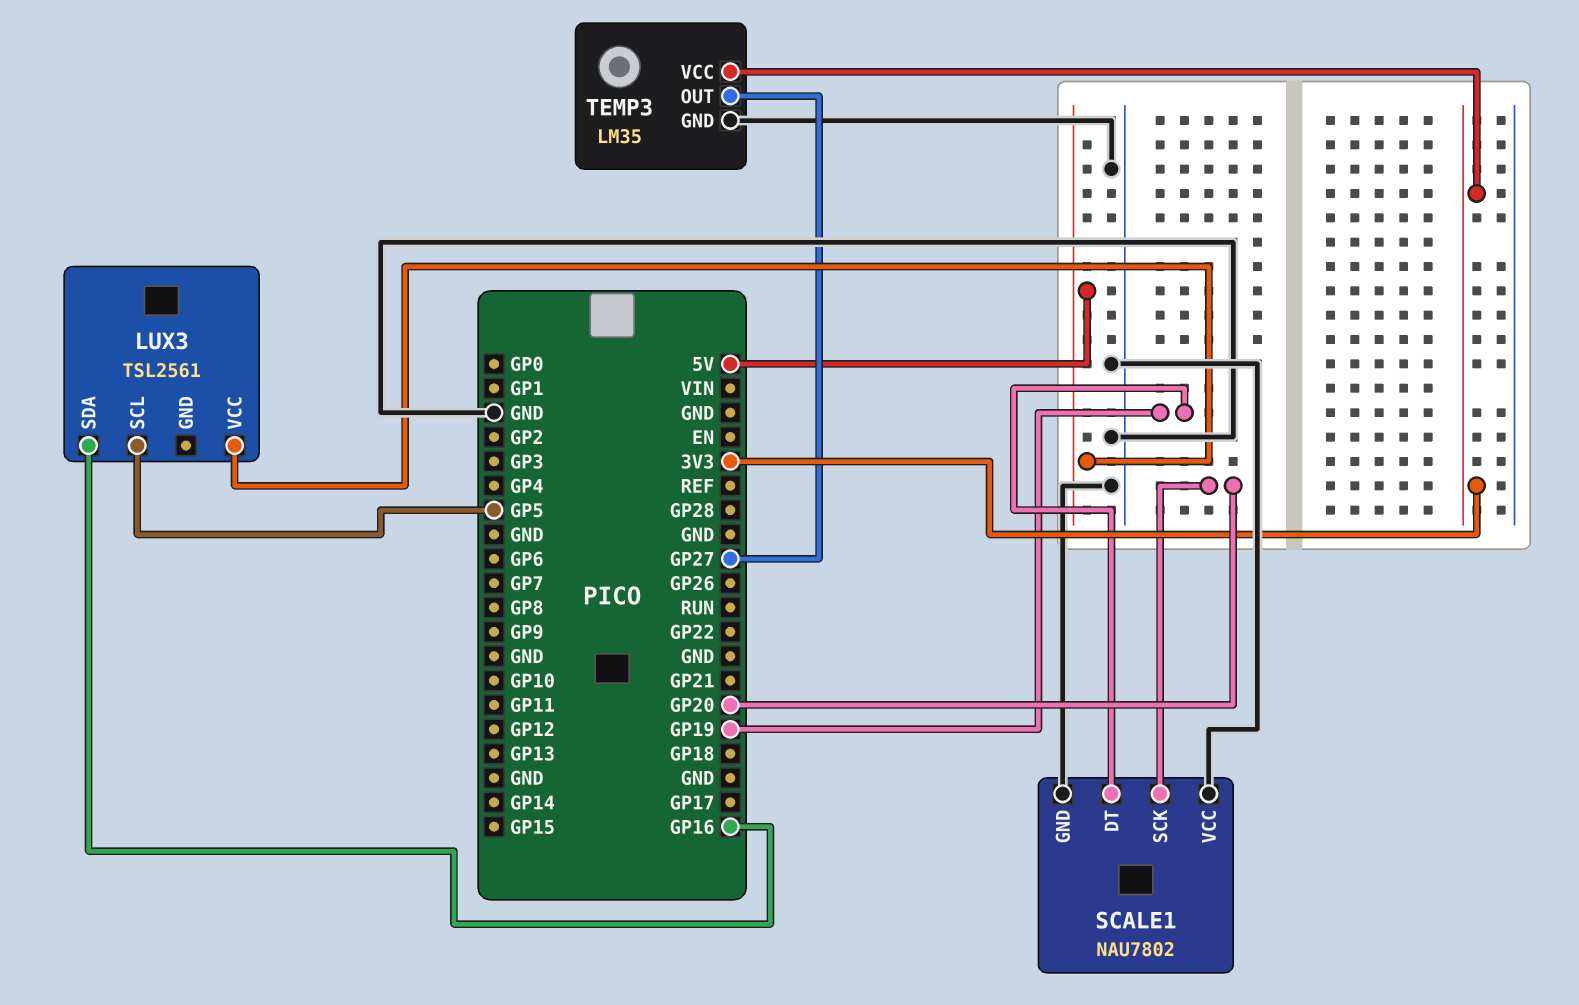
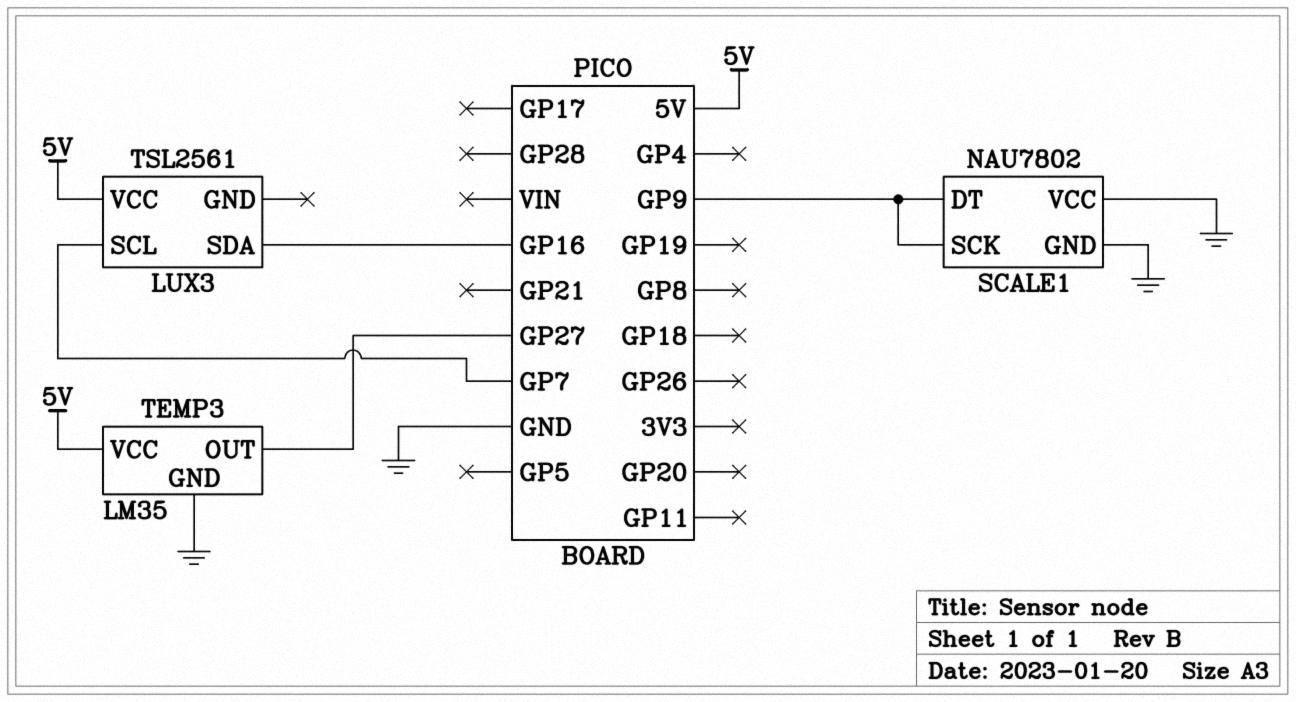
LUX3 pin SCL: GP5 -> GP7
SCALE1 pin DT: GP19 -> GP9
SCALE1 pin SCK: GP20 -> GP9
TEMP3 pin VCC: 3V3 -> 5V

